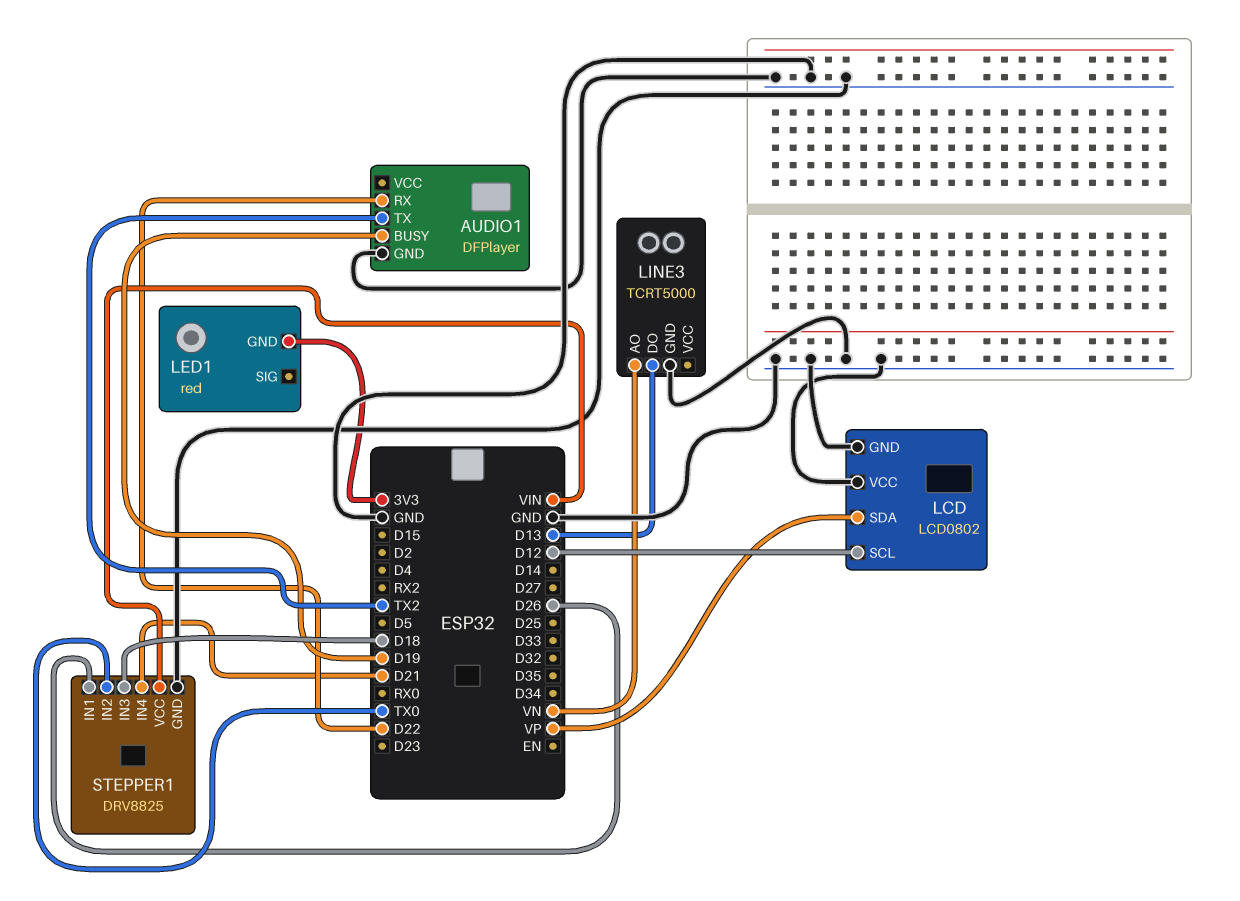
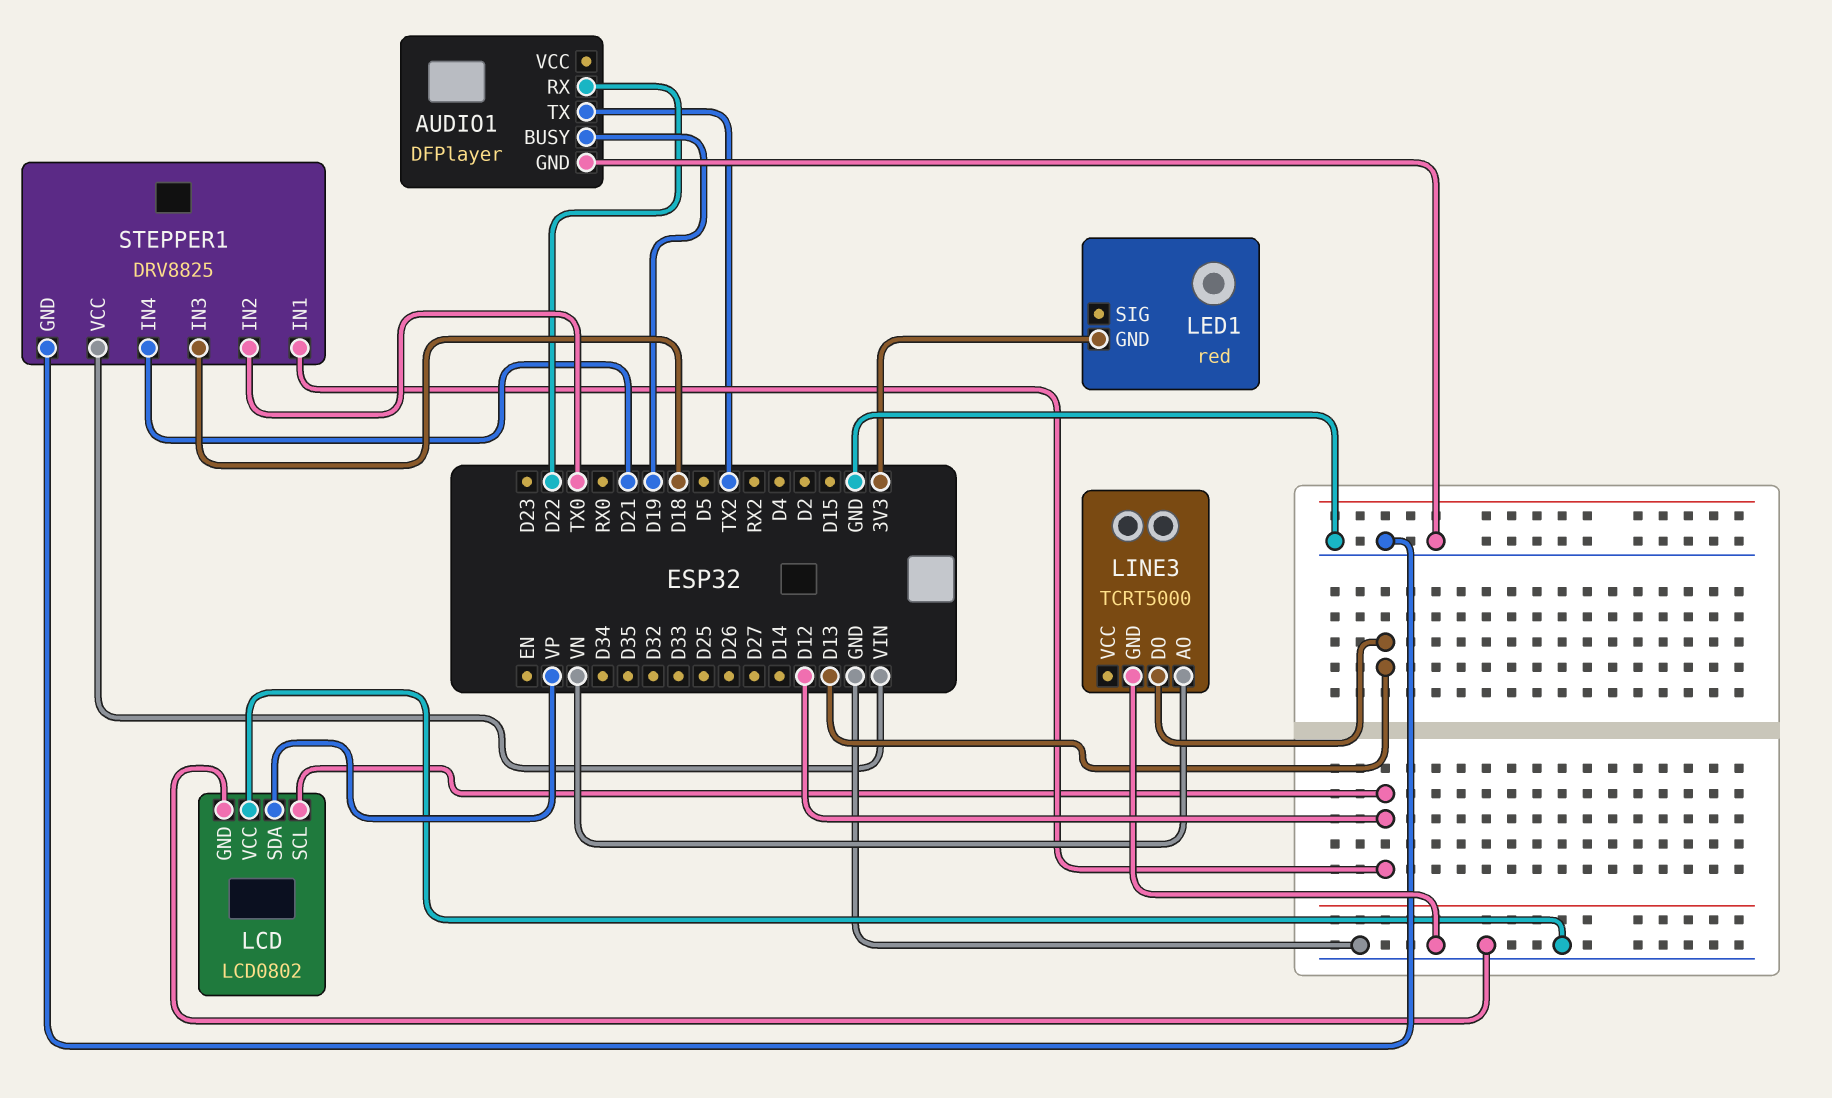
STEPPER1 pin IN1: D26 -> D12

